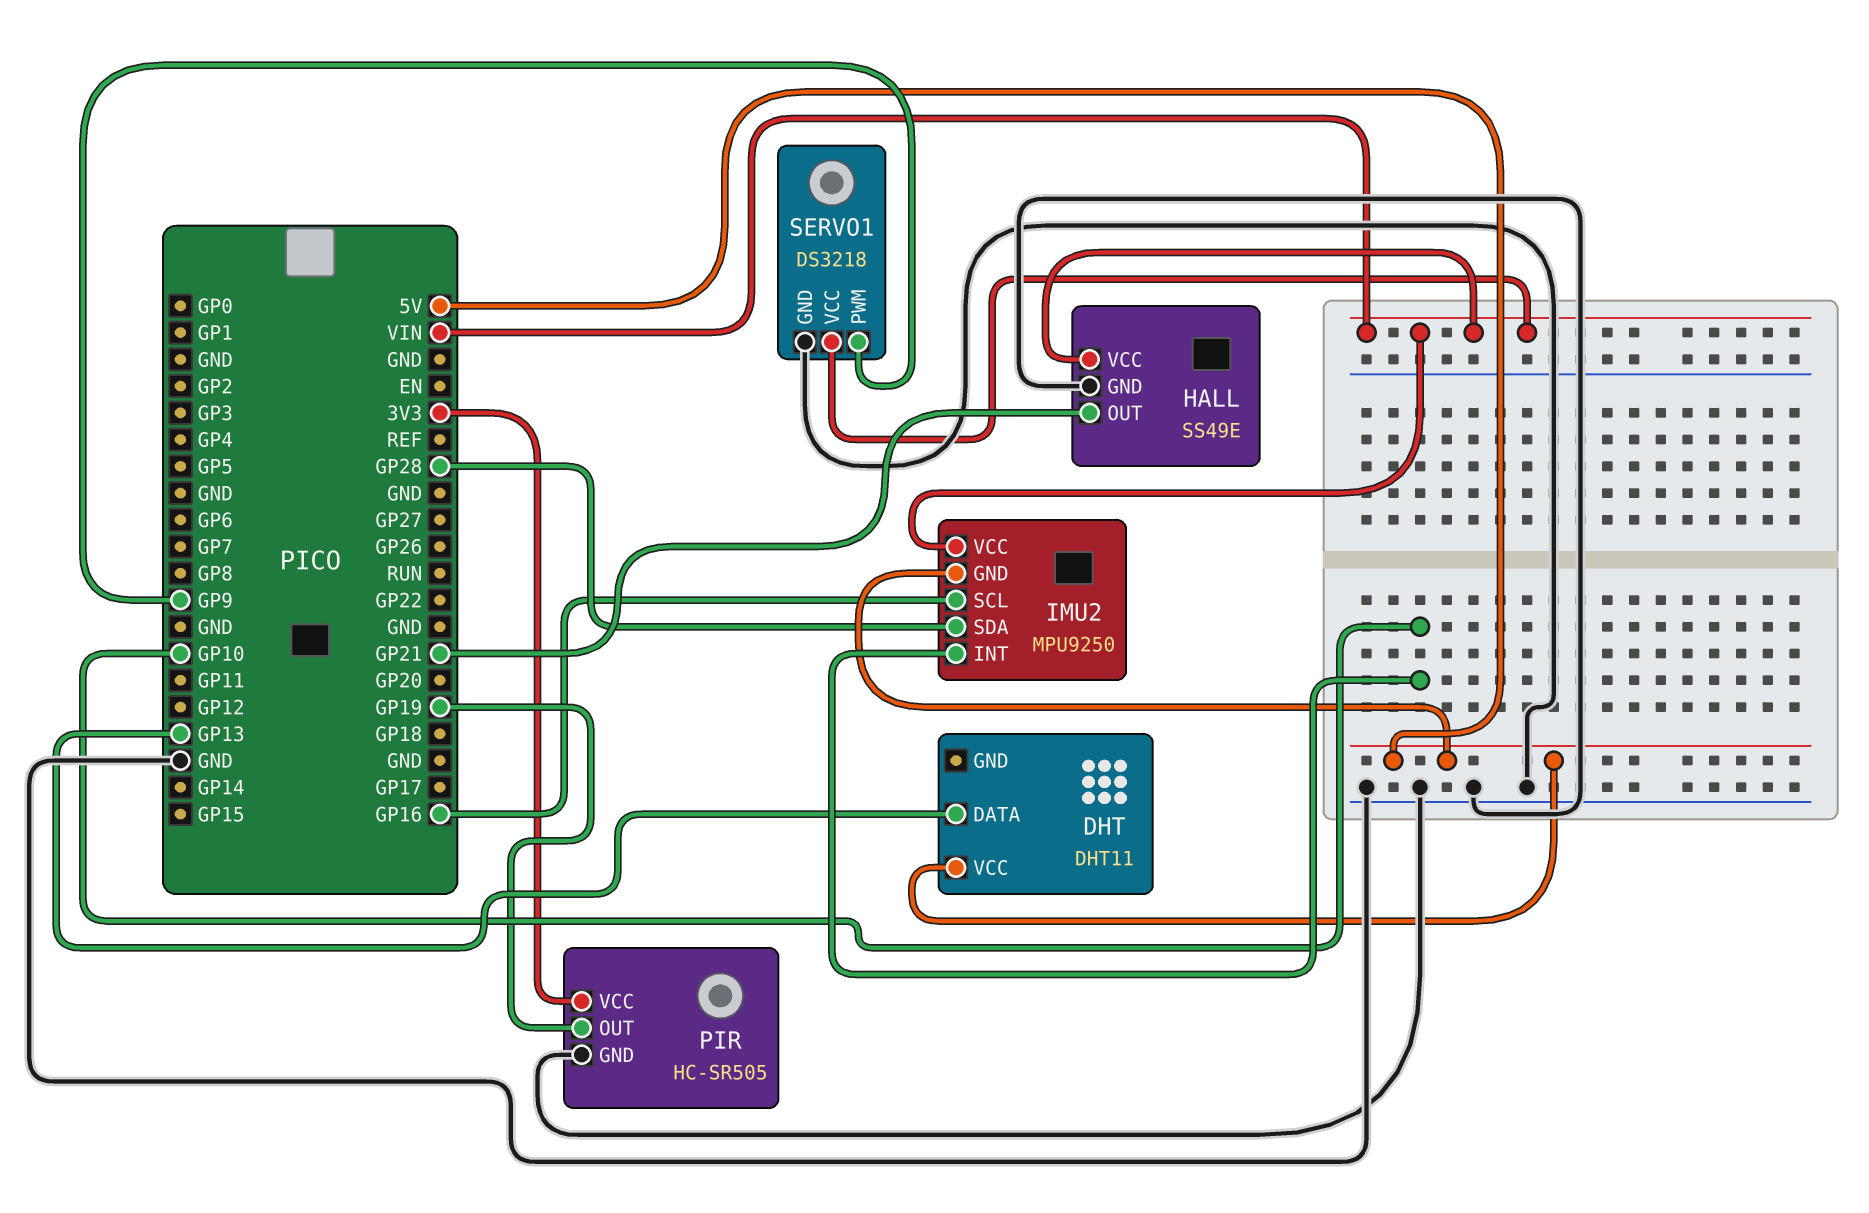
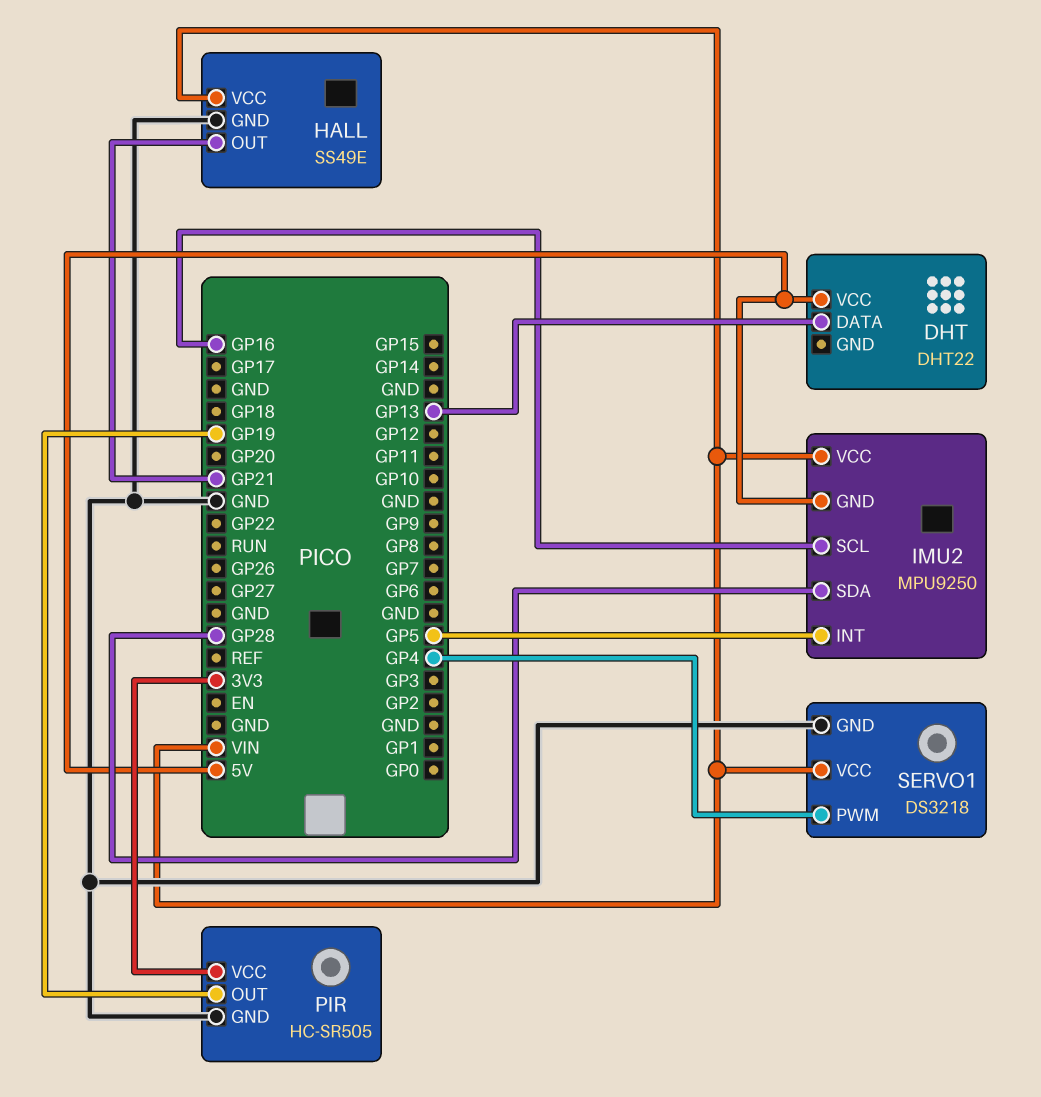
DHT: DHT11 -> DHT22
IMU2 pin INT: GP10 -> GP5
SERVO1 pin PWM: GP9 -> GP4

